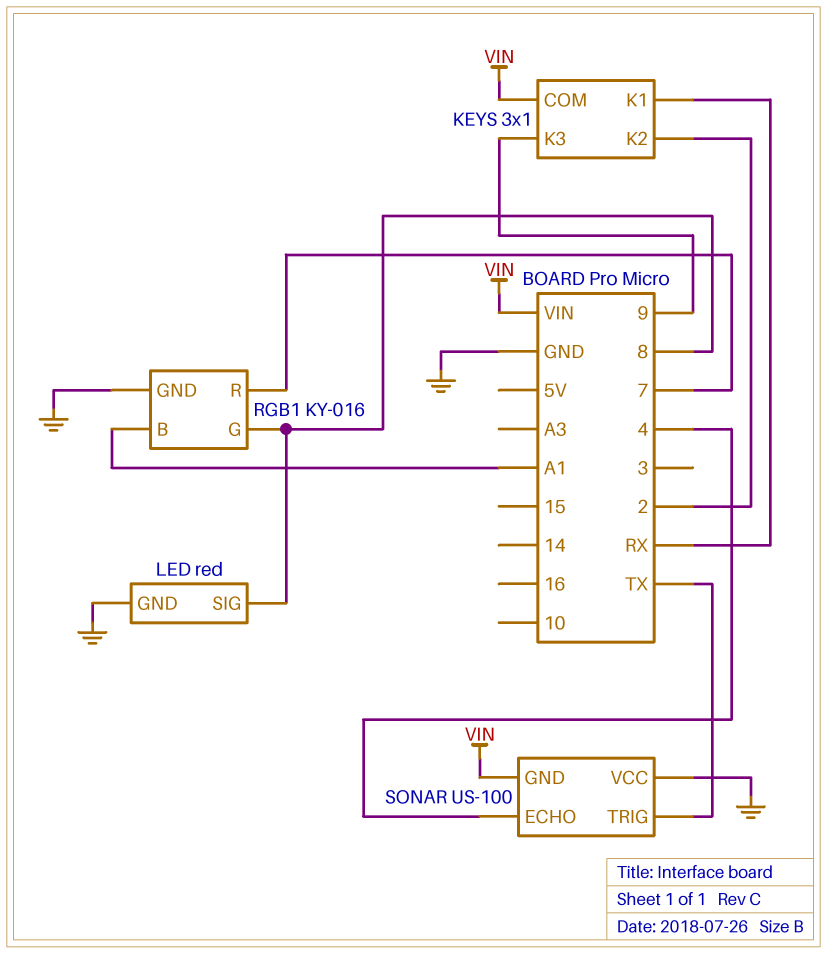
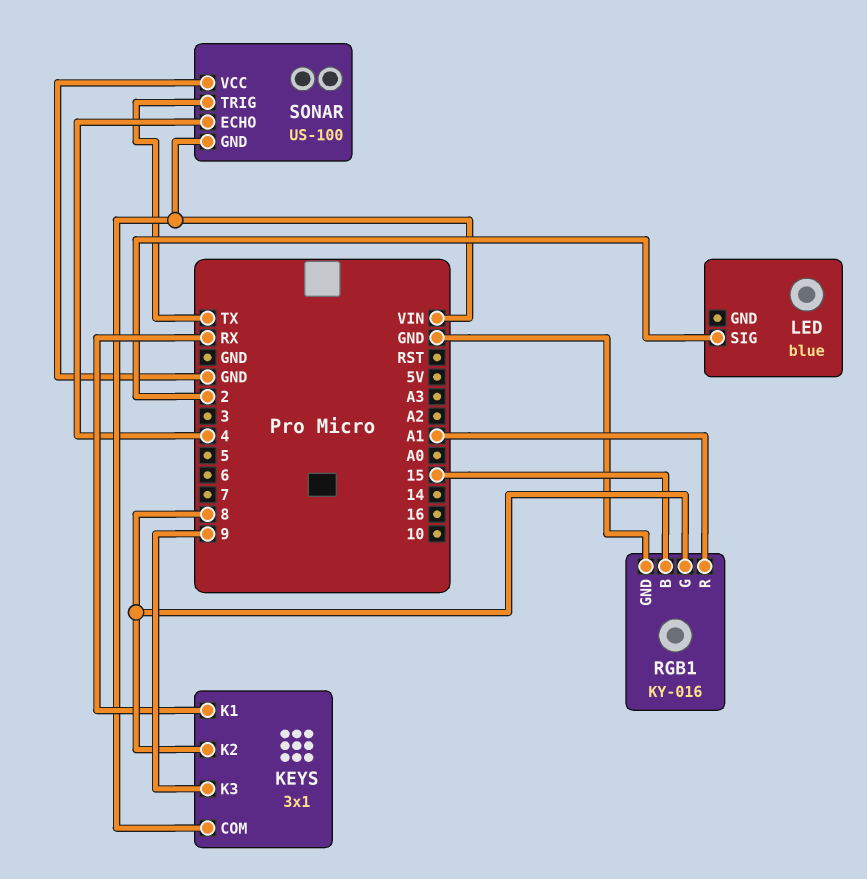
KEYS pin K2: 2 -> 8
LED: red -> blue
LED pin GND: GND -> none
LED pin SIG: 8 -> 2
RGB1 pin B: A1 -> 15
RGB1 pin R: 7 -> A1

